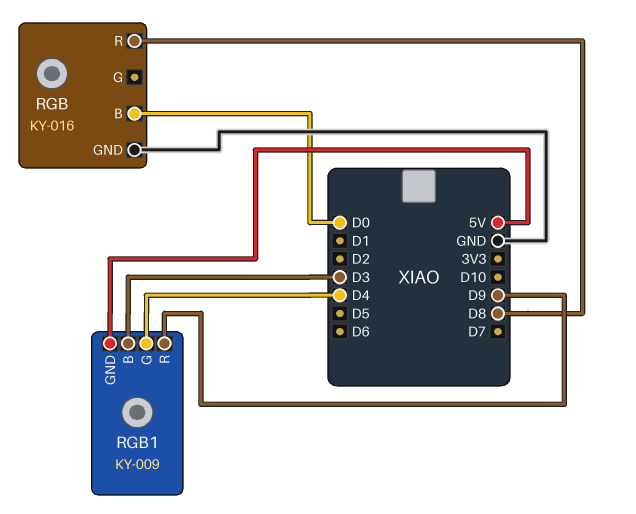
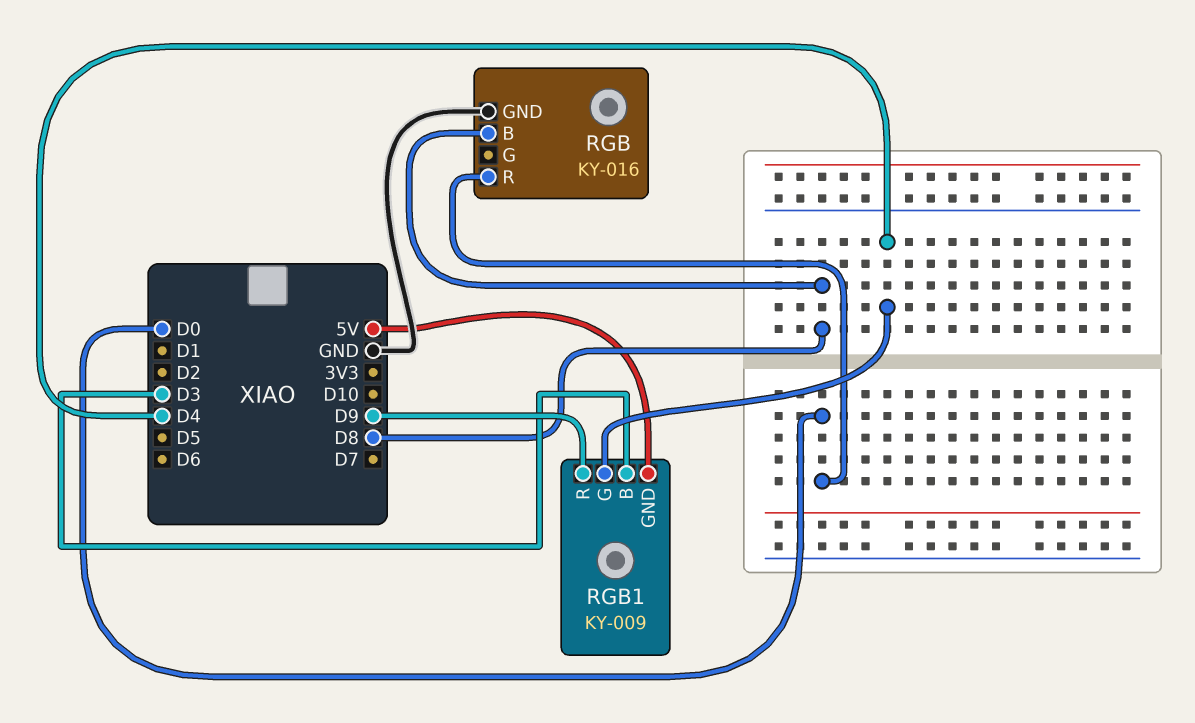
RGB pin B: D0 -> D8
RGB pin R: D8 -> D0

